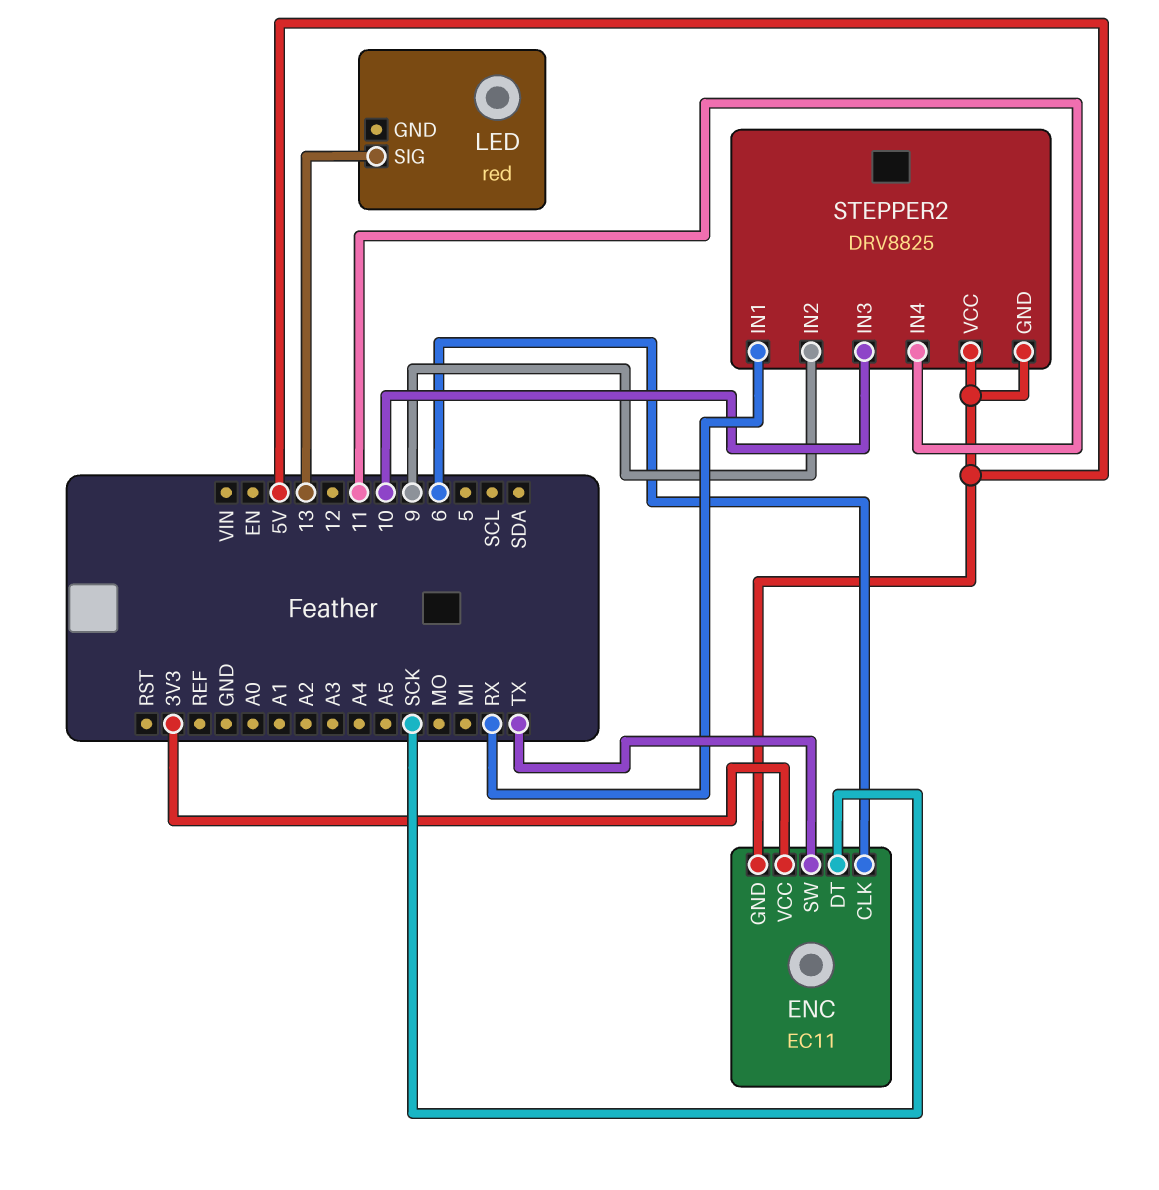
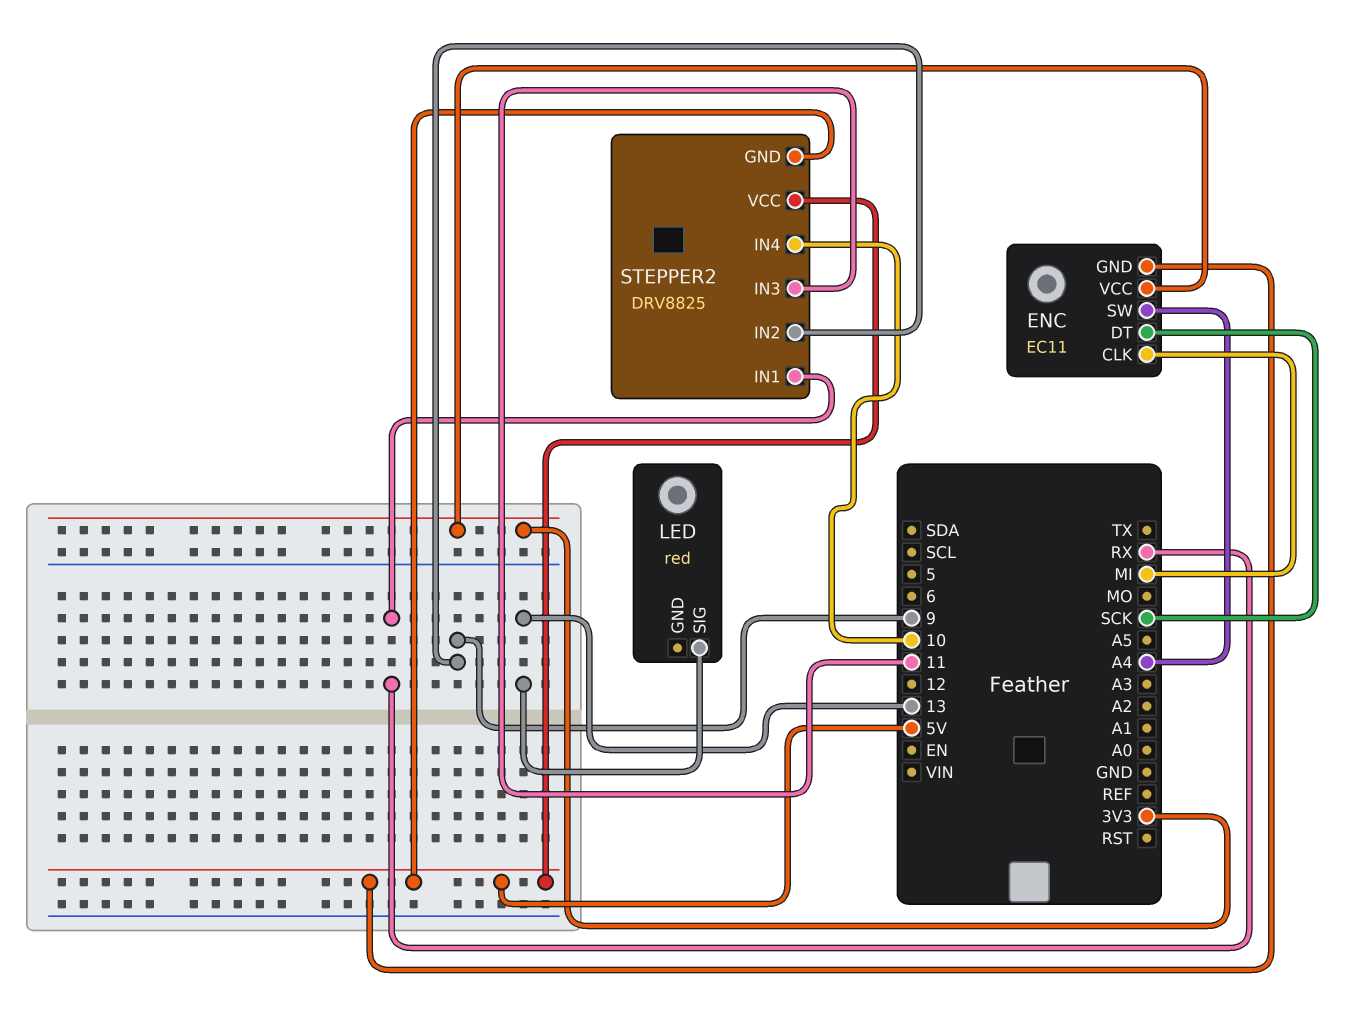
ENC pin CLK: 6 -> MI
ENC pin SW: TX -> A4
STEPPER2 pin IN3: 10 -> 11
STEPPER2 pin IN4: 11 -> 10

